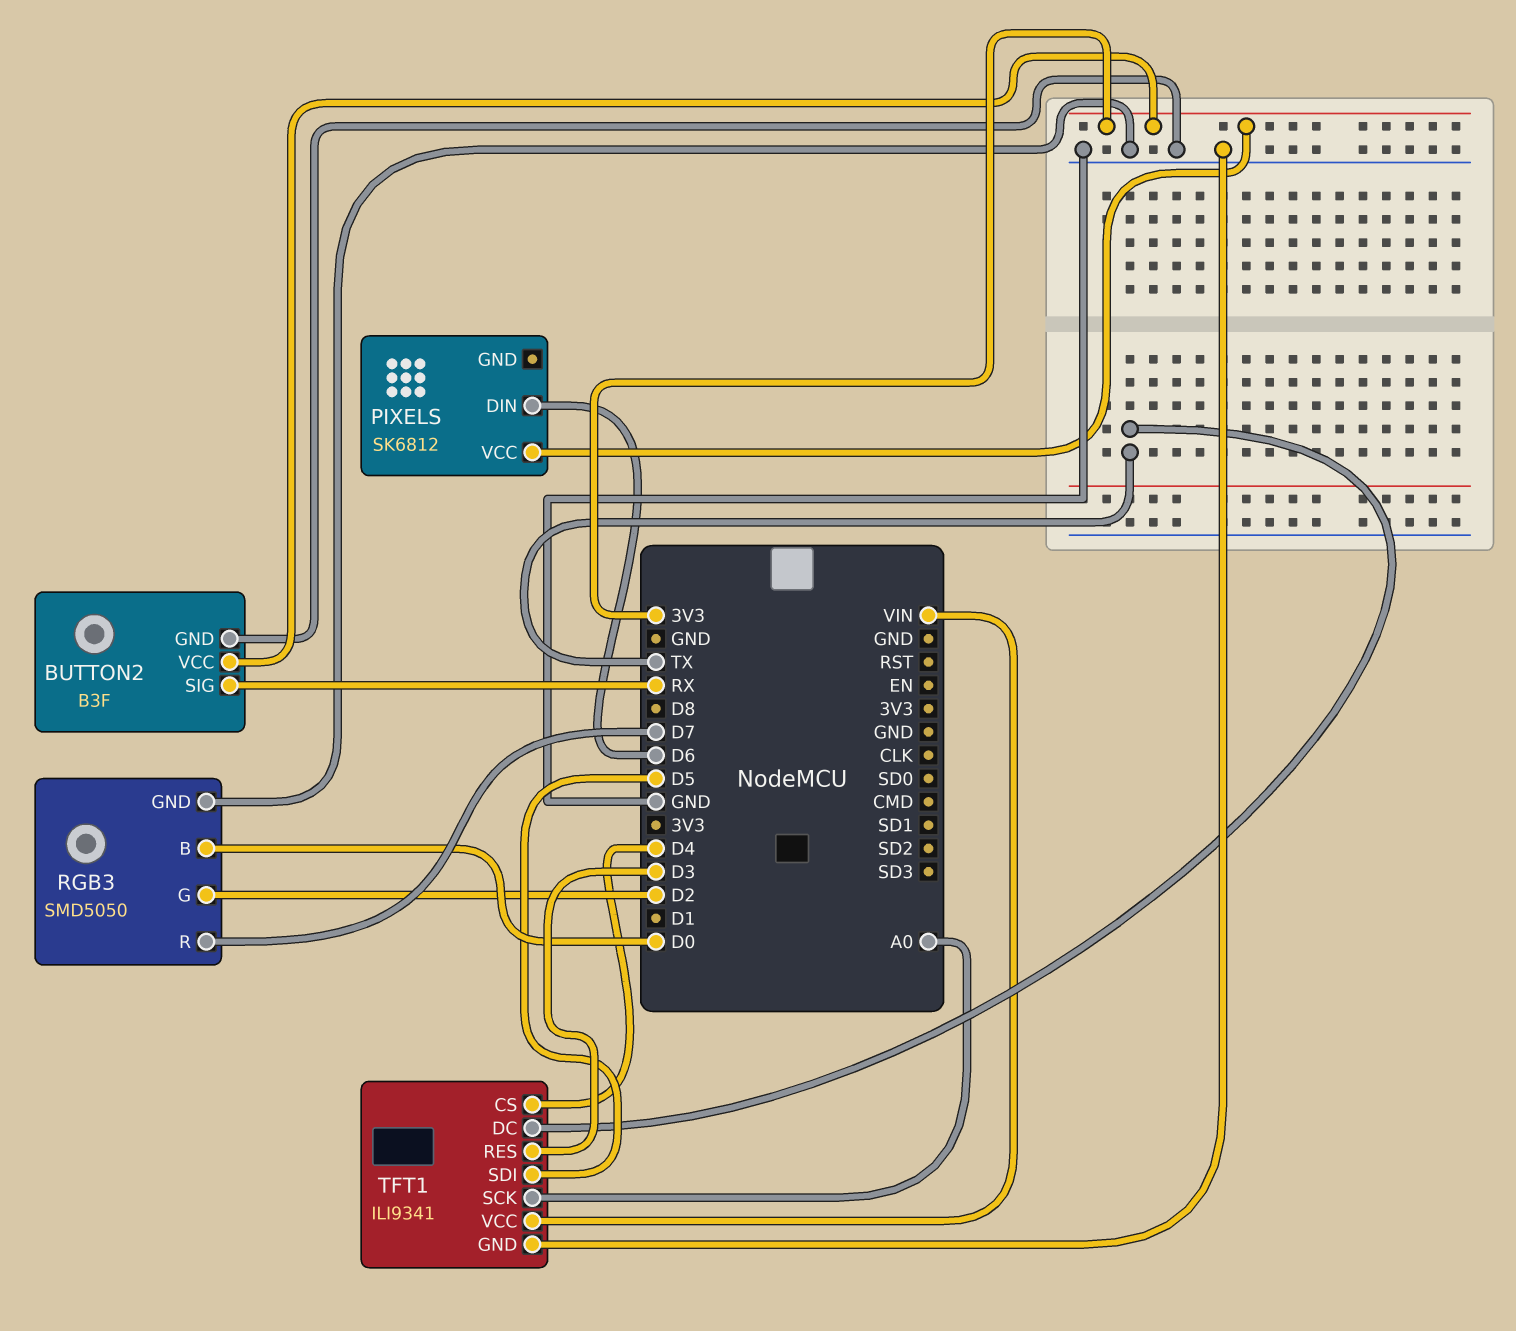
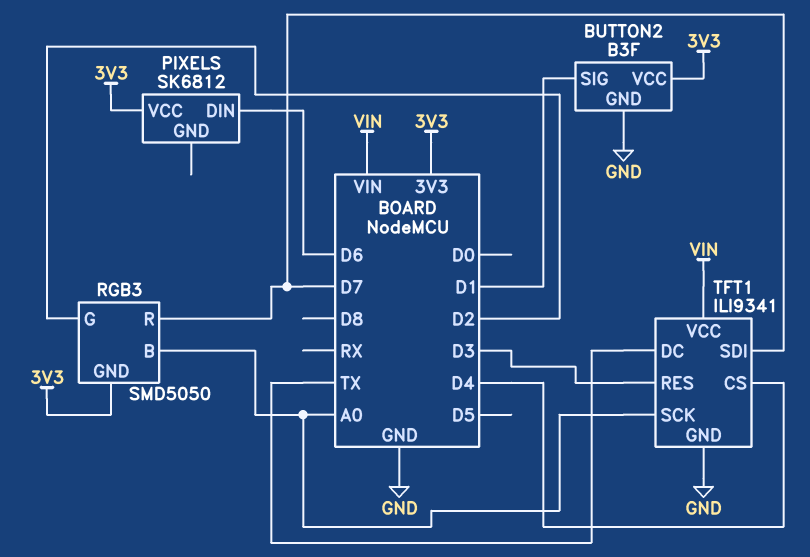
BUTTON2 pin SIG: RX -> D1
RGB3 pin B: D0 -> A0
RGB3 pin GND: GND -> 3V3
TFT1 pin SDI: D5 -> D7

